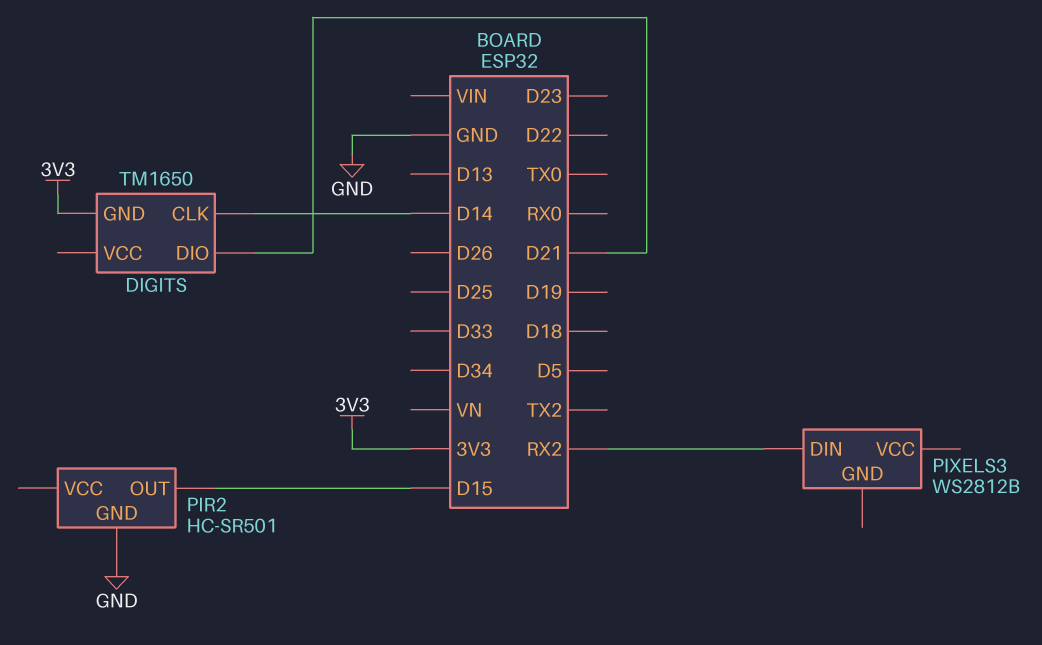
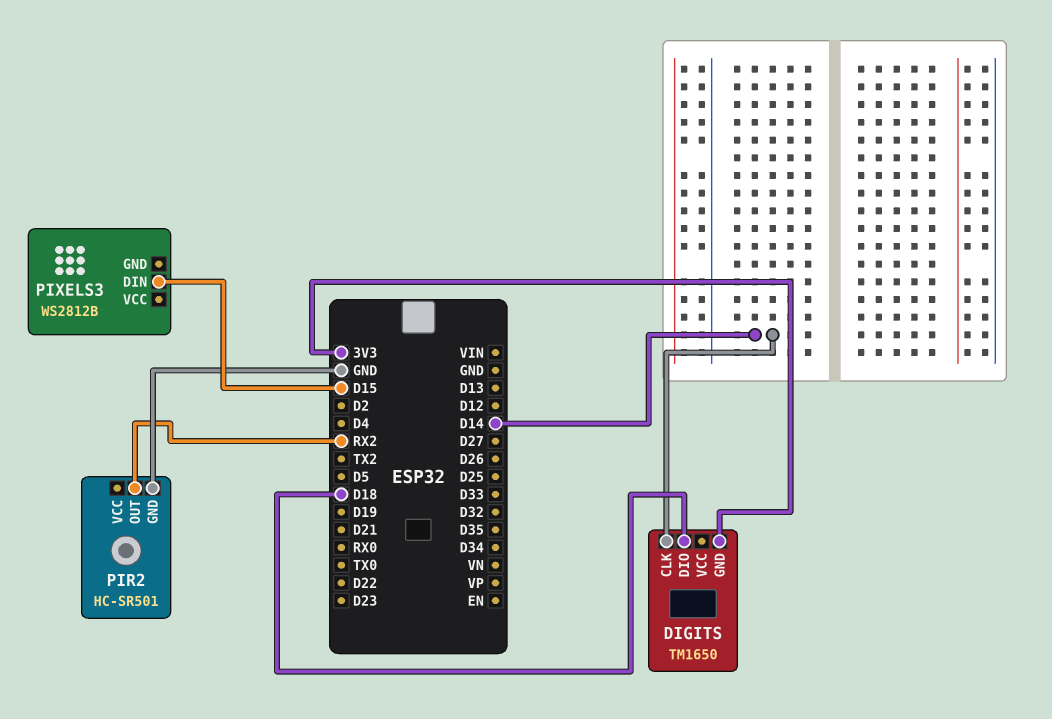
DIGITS pin DIO: D21 -> D18
PIR2 pin OUT: D15 -> RX2
PIXELS3 pin DIN: RX2 -> D15

